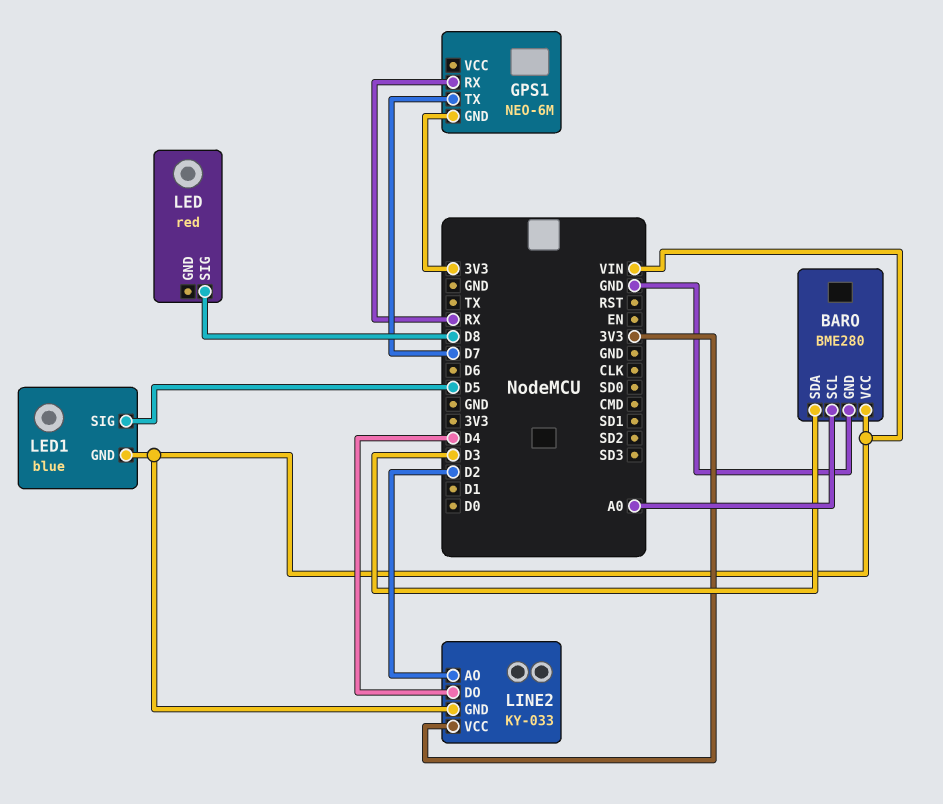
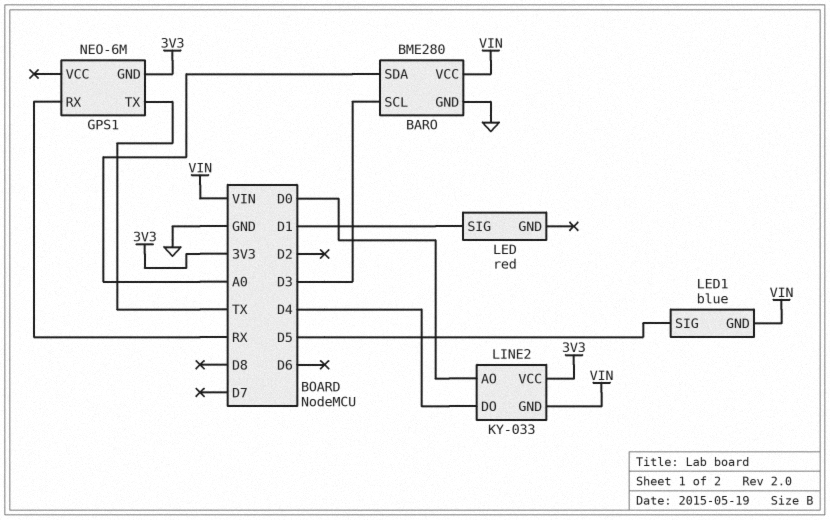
BARO pin SCL: A0 -> D3
BARO pin SDA: D3 -> A0
GPS1 pin TX: D7 -> TX
LED pin SIG: D8 -> D1
LINE2 pin AO: D2 -> D0

